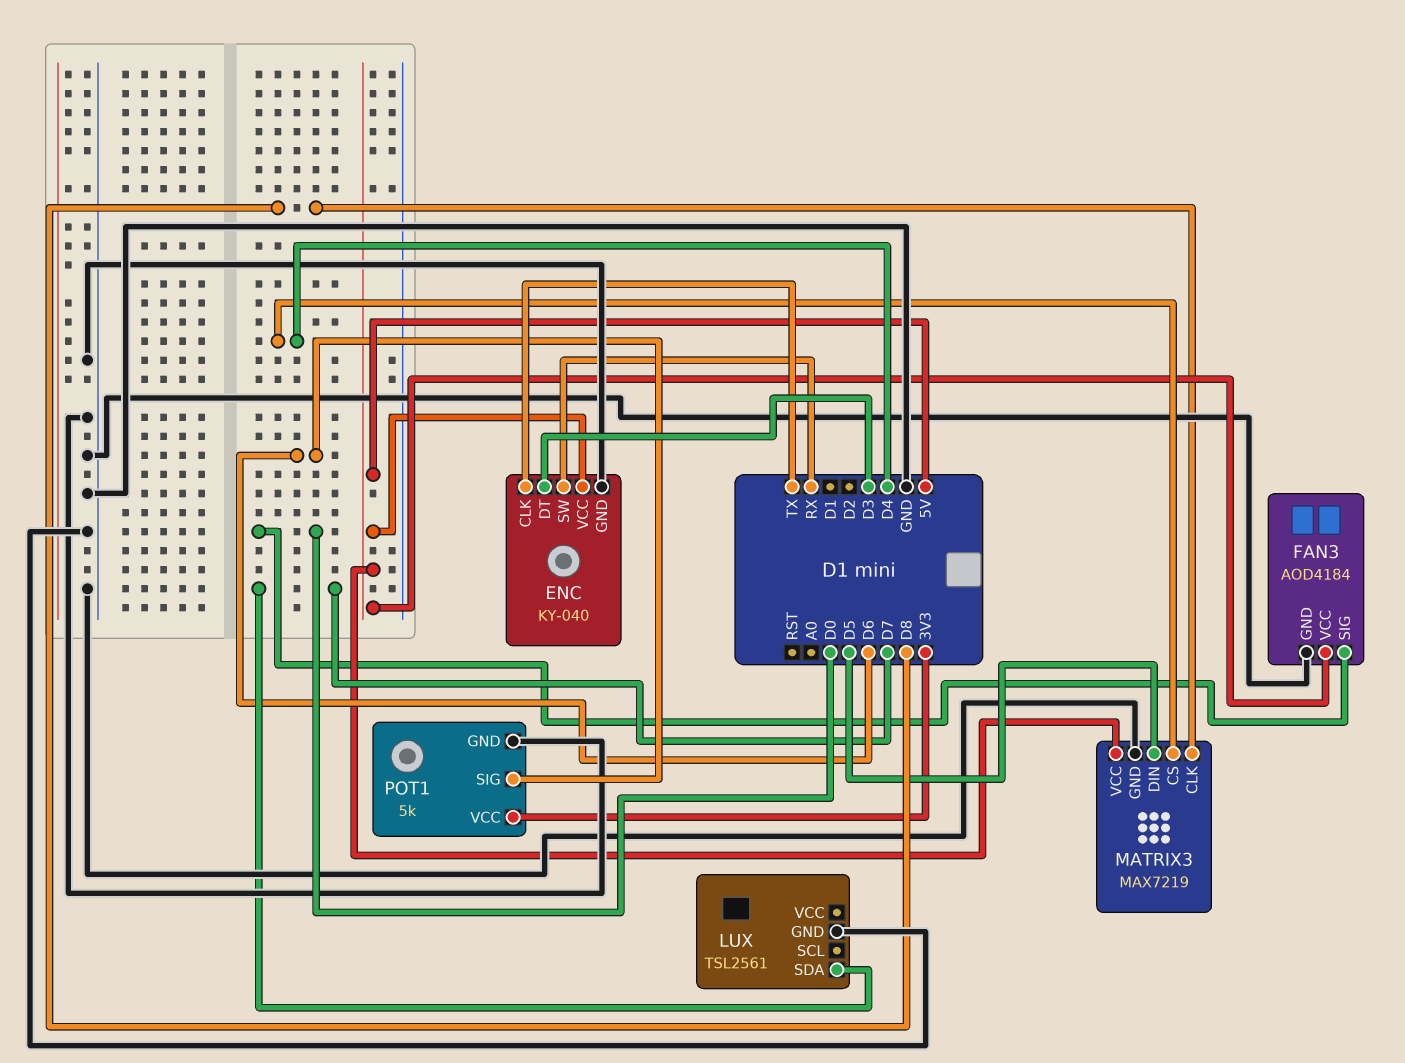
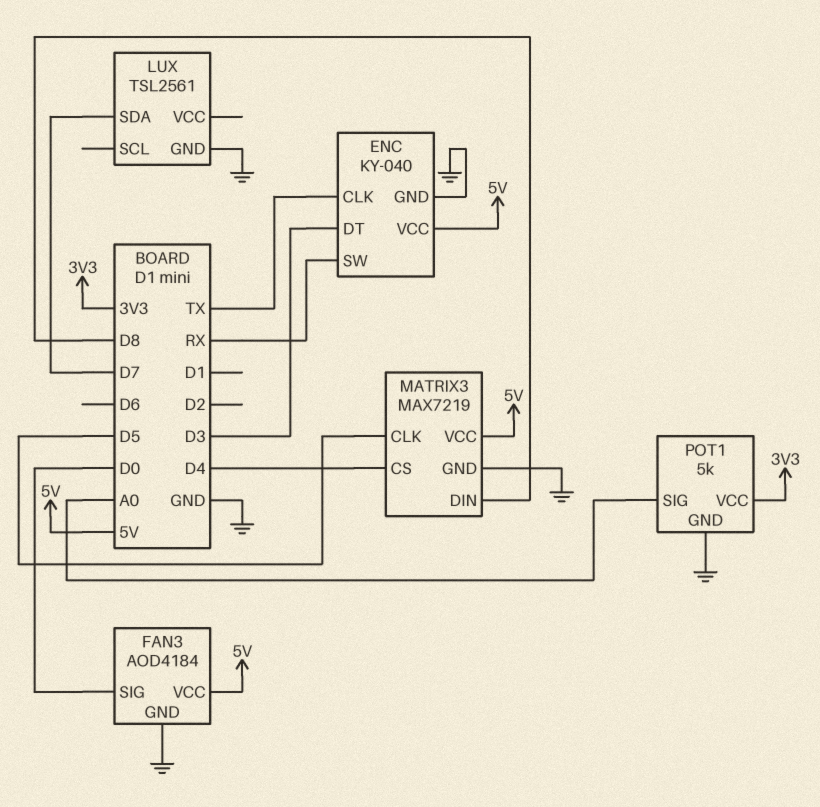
MATRIX3 pin CLK: D8 -> D5
MATRIX3 pin DIN: D5 -> D8
POT1 pin SIG: D6 -> A0

